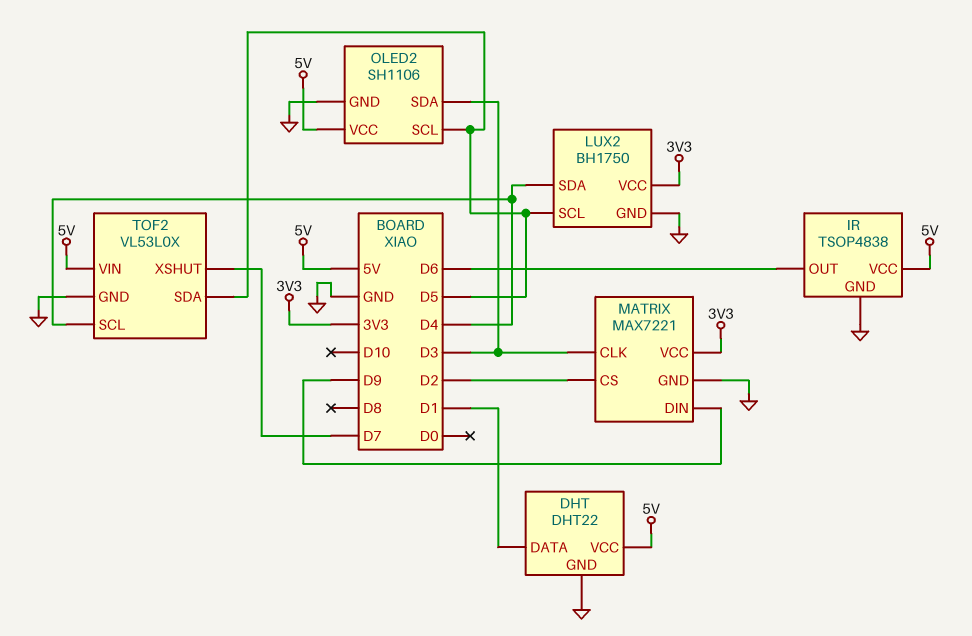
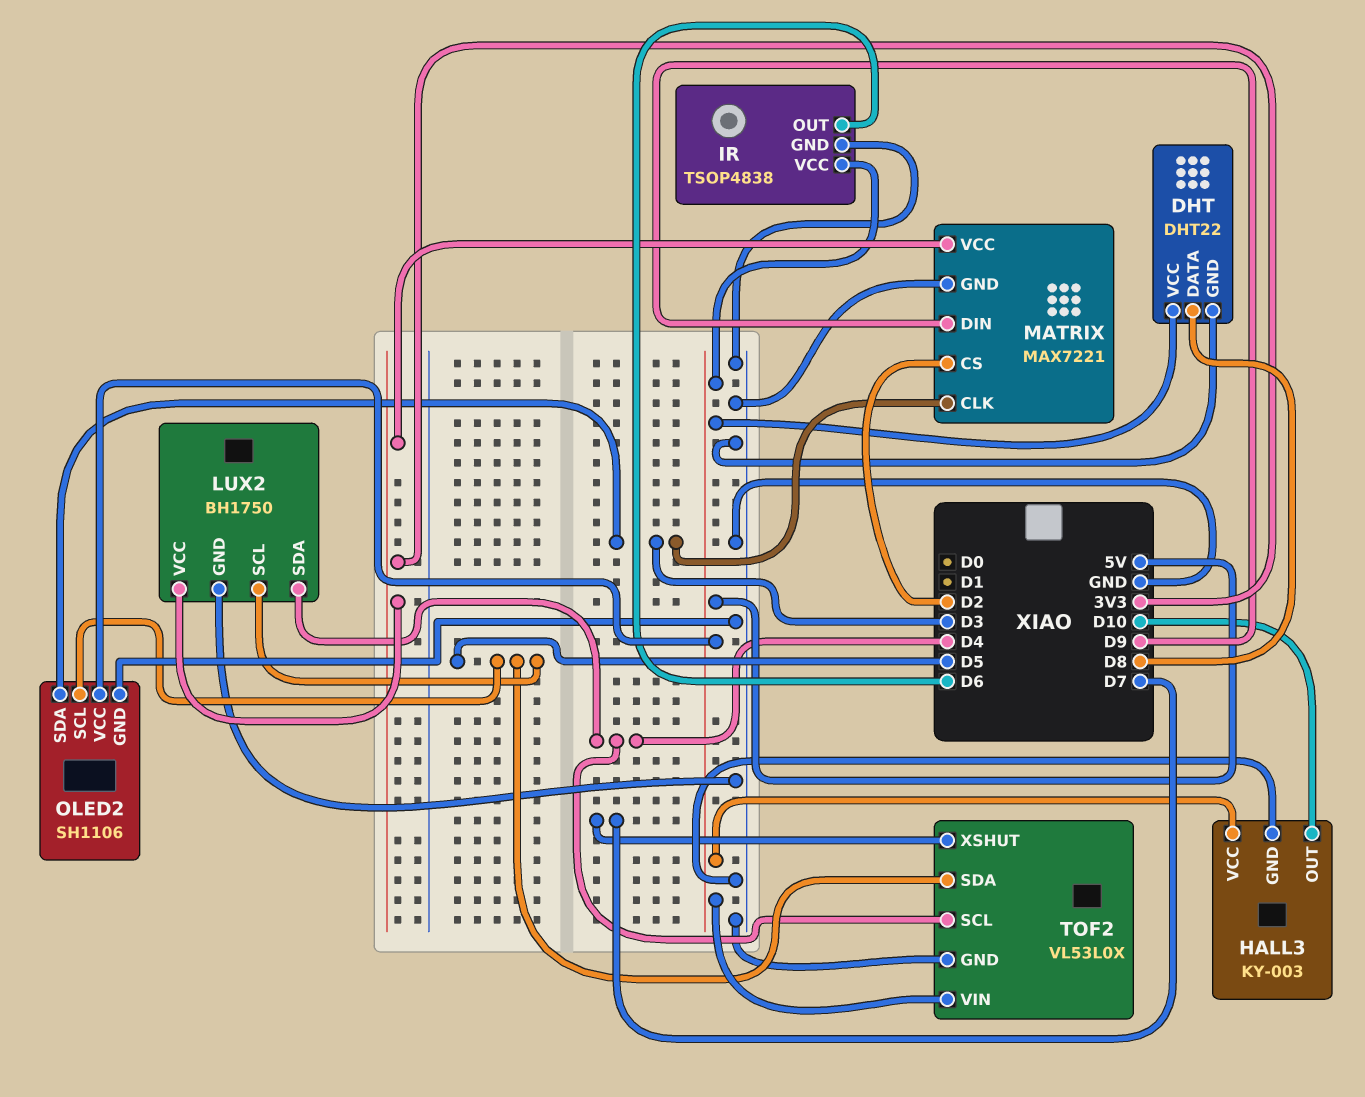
DHT pin DATA: D1 -> D8
HALL3: none -> KY-003
HALL3 pin GND: none -> GND
HALL3 pin OUT: none -> D10
HALL3 pin VCC: none -> 5V

